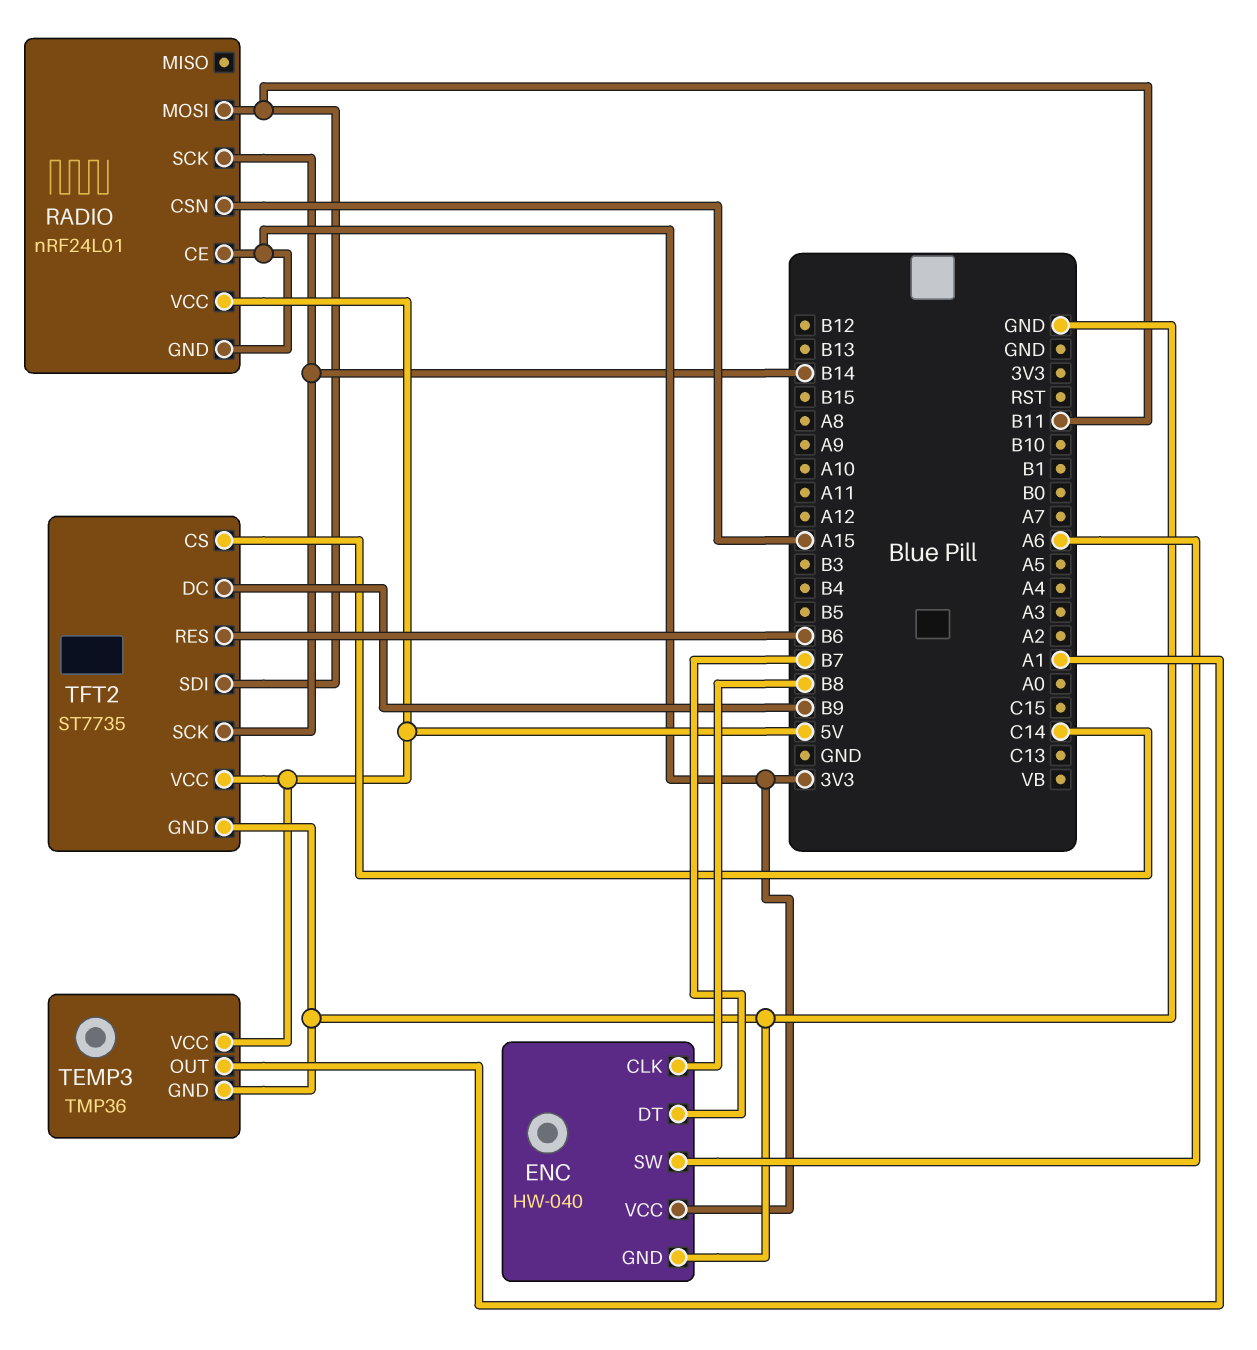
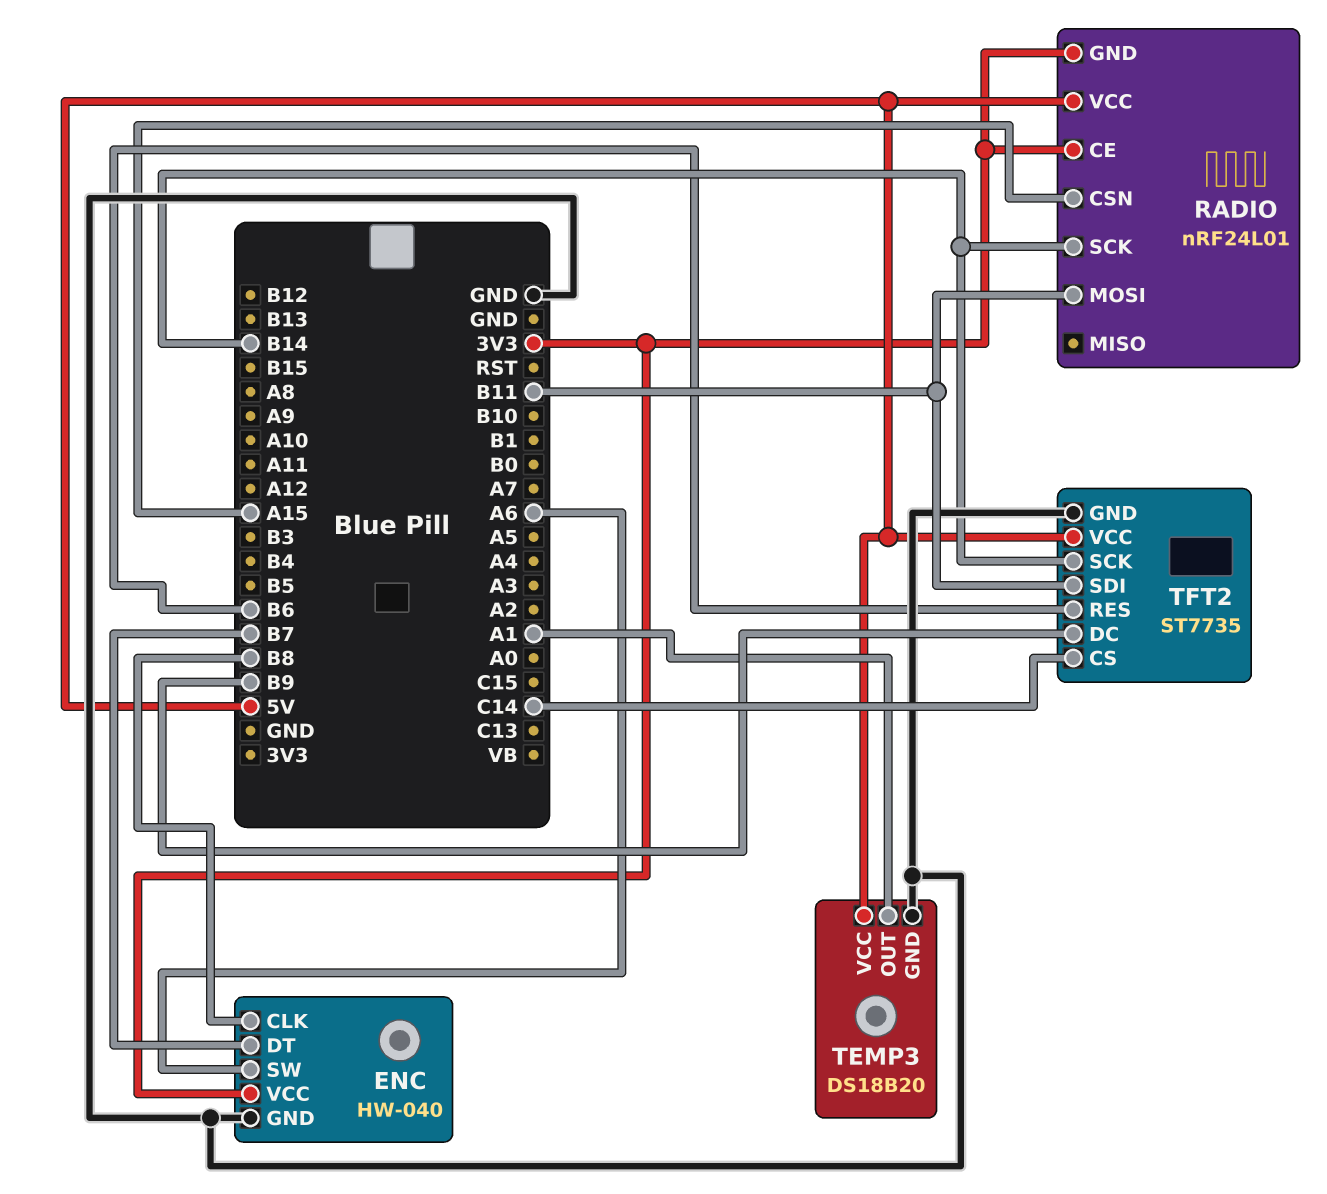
TEMP3: TMP36 -> DS18B20

